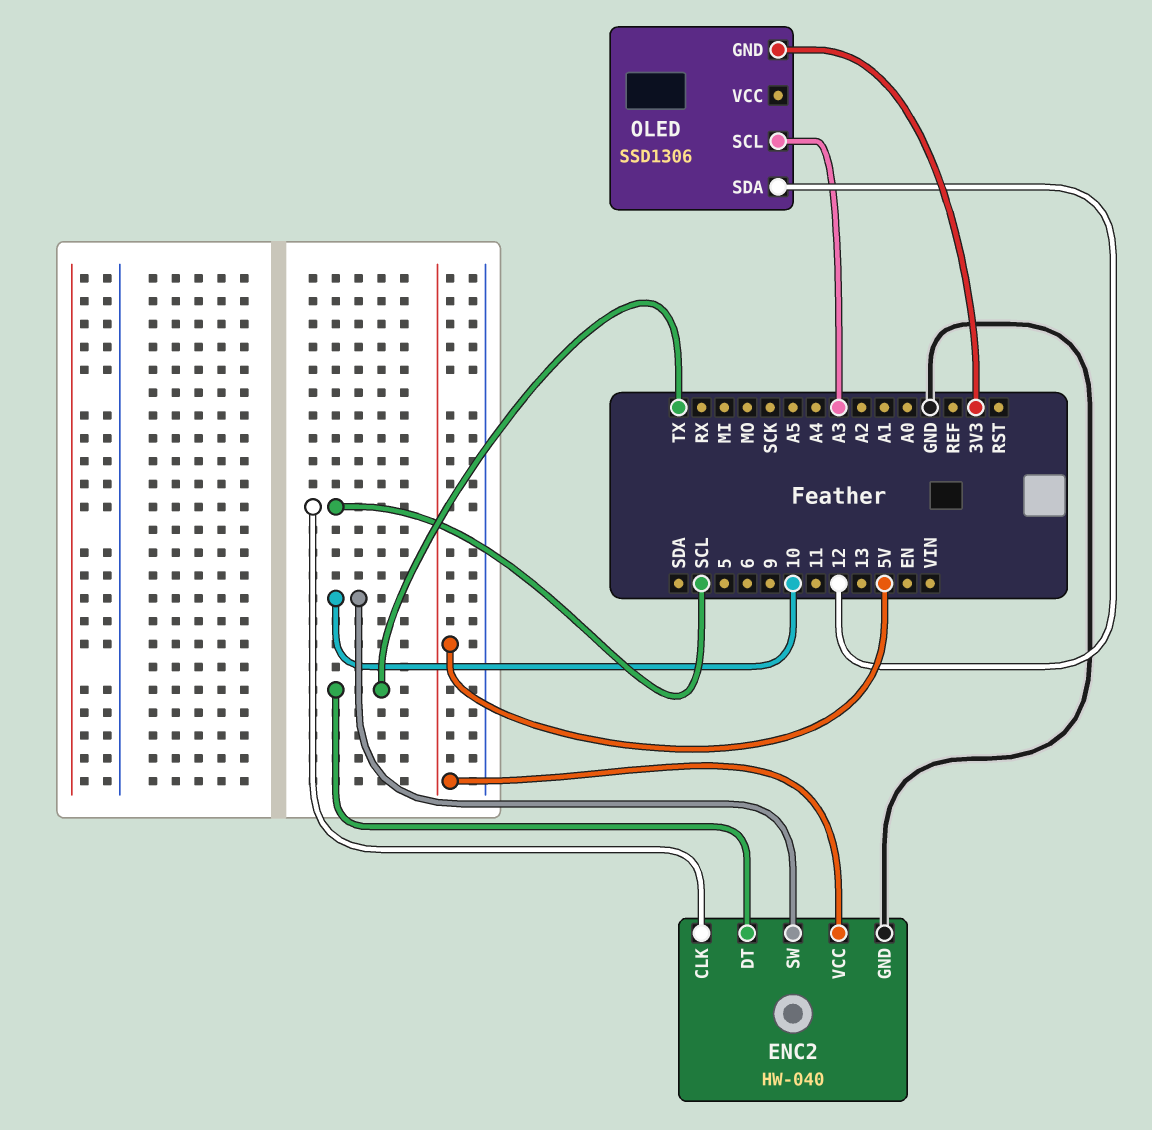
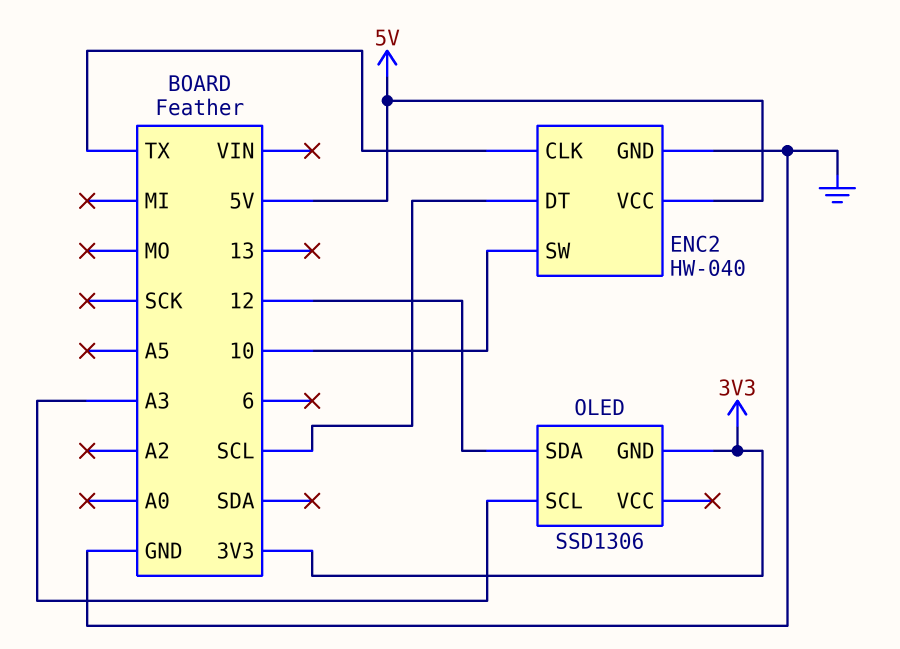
ENC2 pin CLK: SCL -> TX
ENC2 pin DT: TX -> SCL

